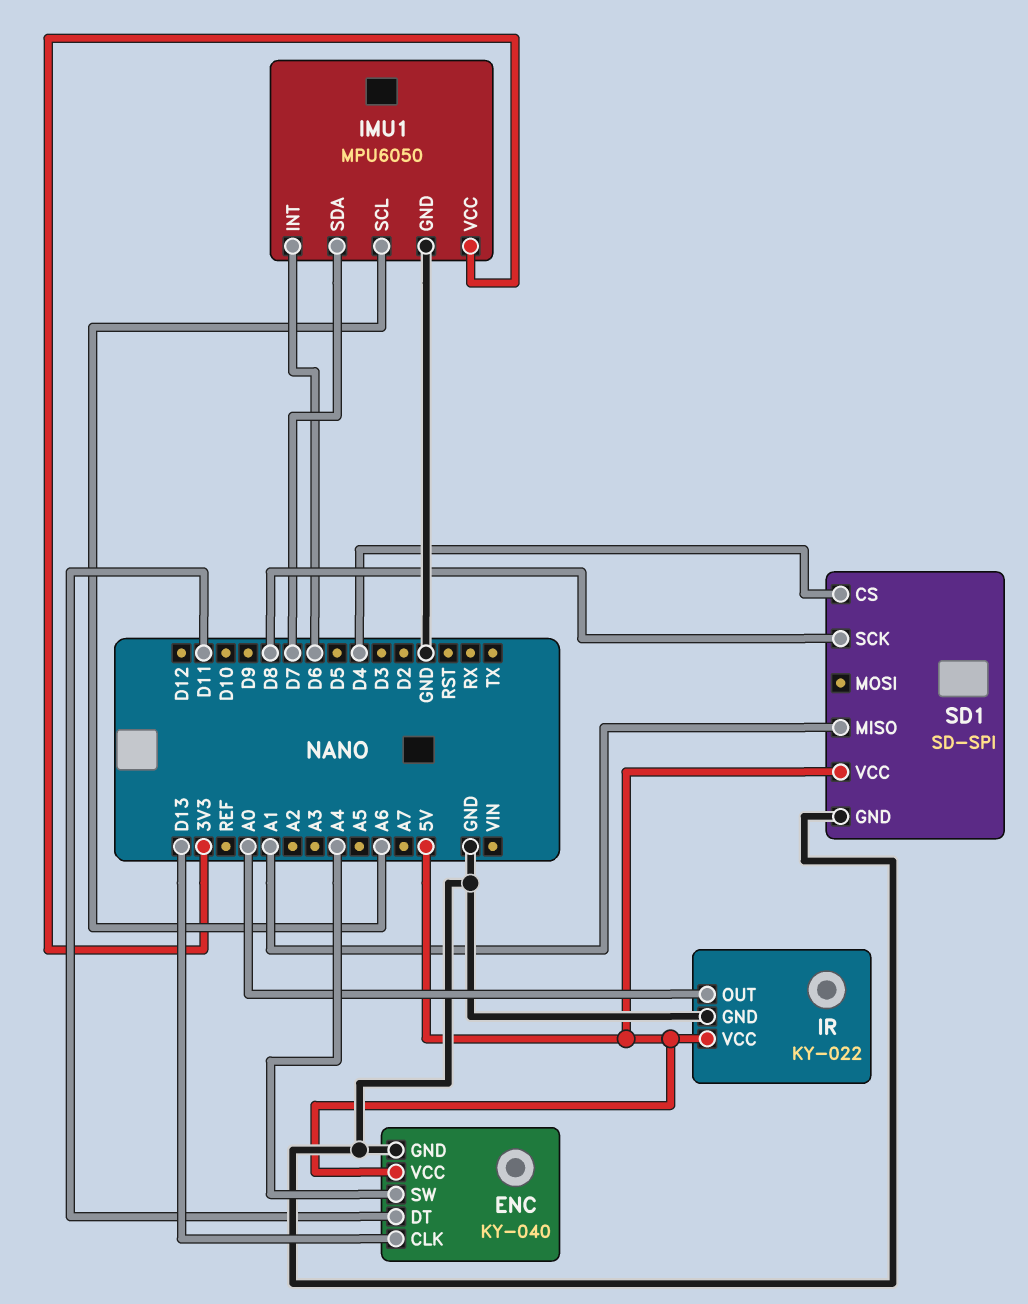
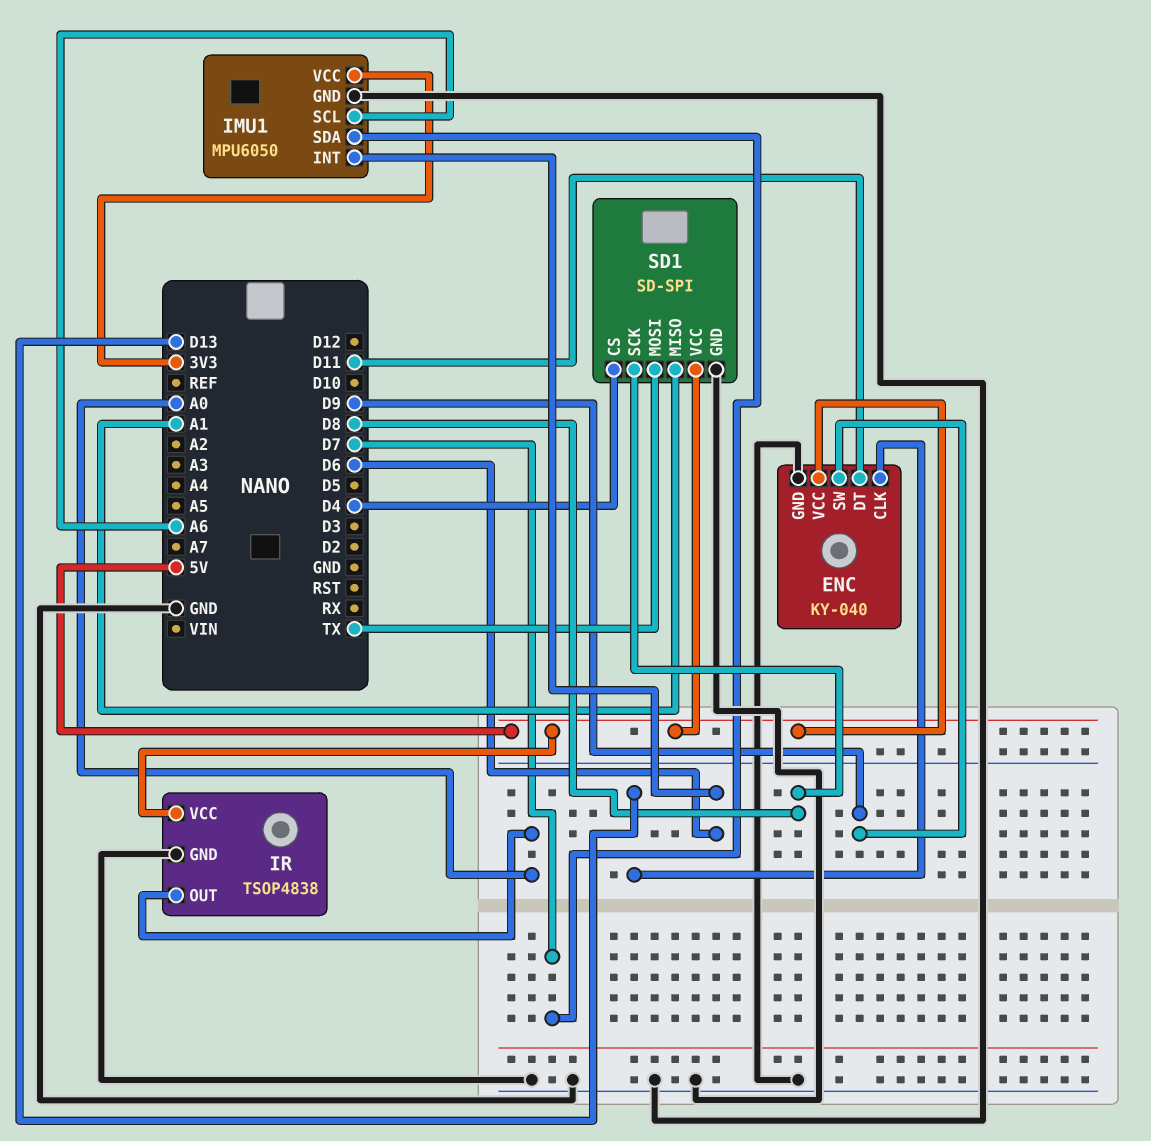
ENC pin SW: A4 -> D9
IR: KY-022 -> TSOP4838
SD1 pin MOSI: none -> TX

